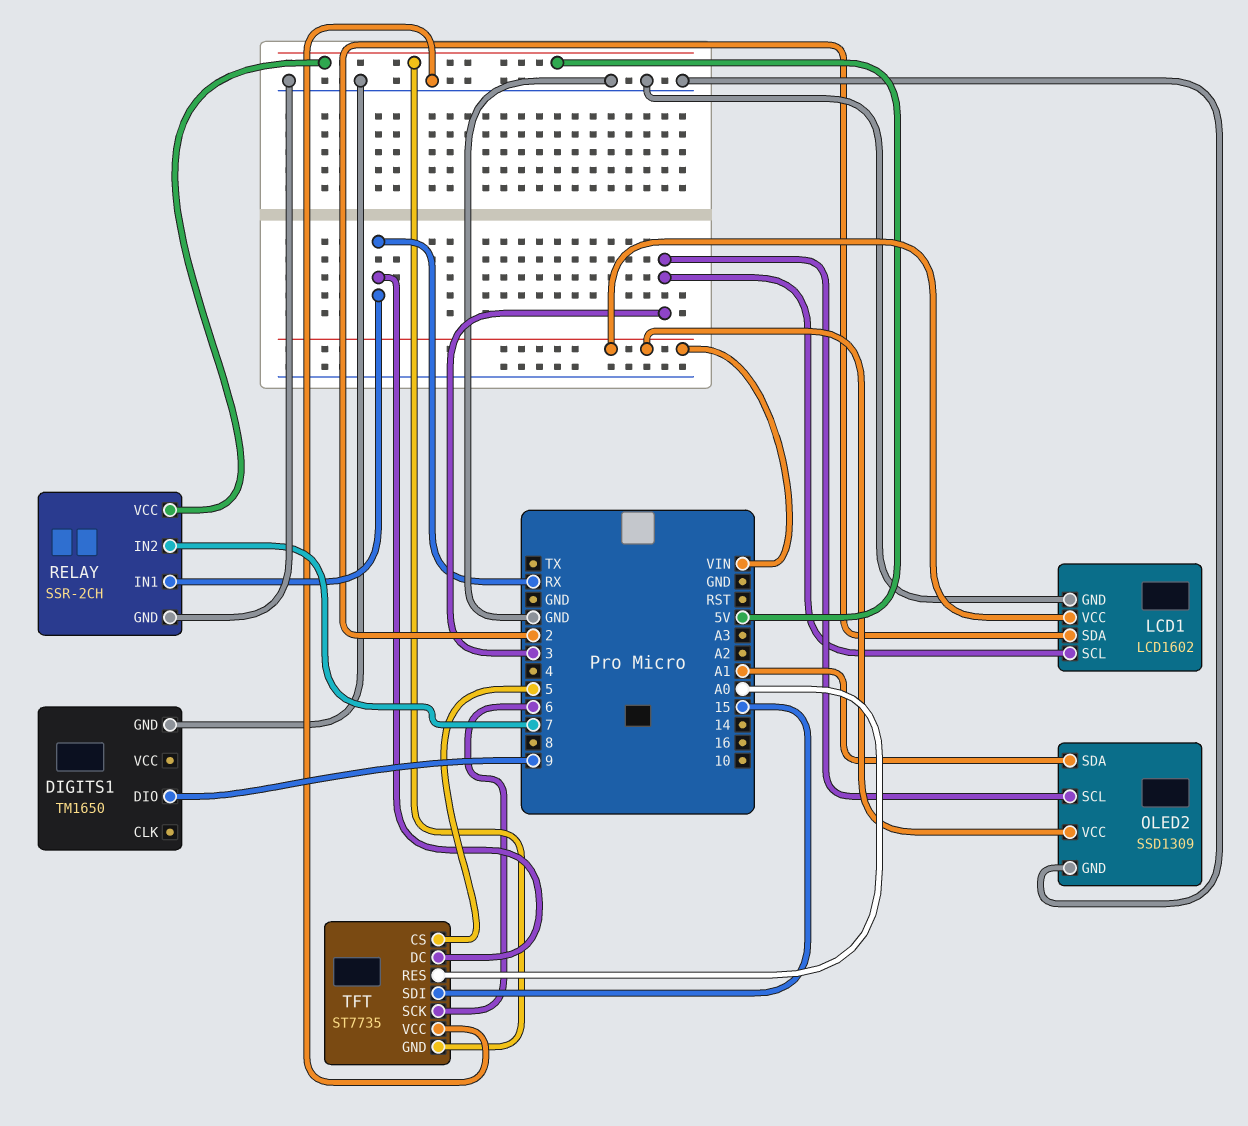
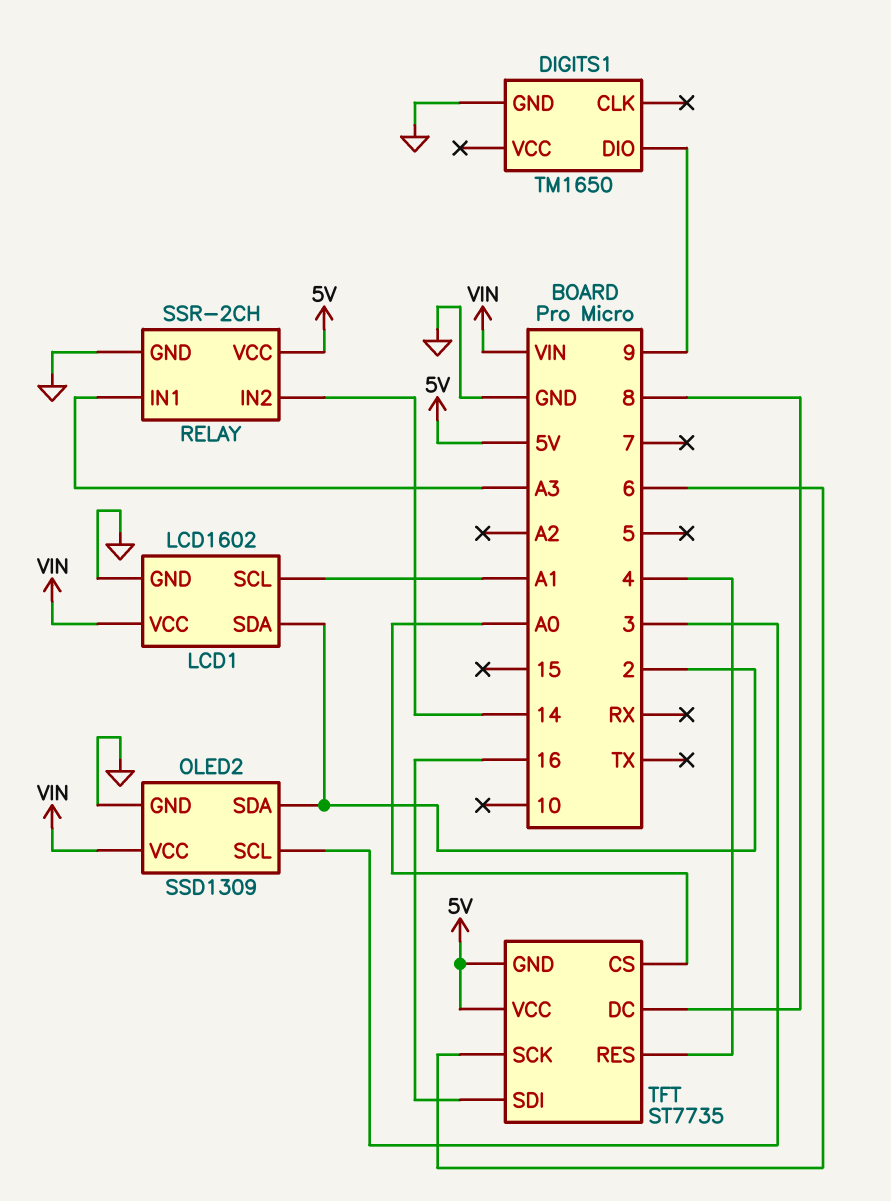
LCD1 pin SCL: 3 -> A1
OLED2 pin SDA: A1 -> 2
RELAY pin IN1: RX -> A3
RELAY pin IN2: 7 -> 14
TFT pin CS: 5 -> A0
TFT pin DC: RX -> 8
TFT pin RES: A0 -> 4
TFT pin SDI: 15 -> 16
TFT pin VCC: GND -> 5V

